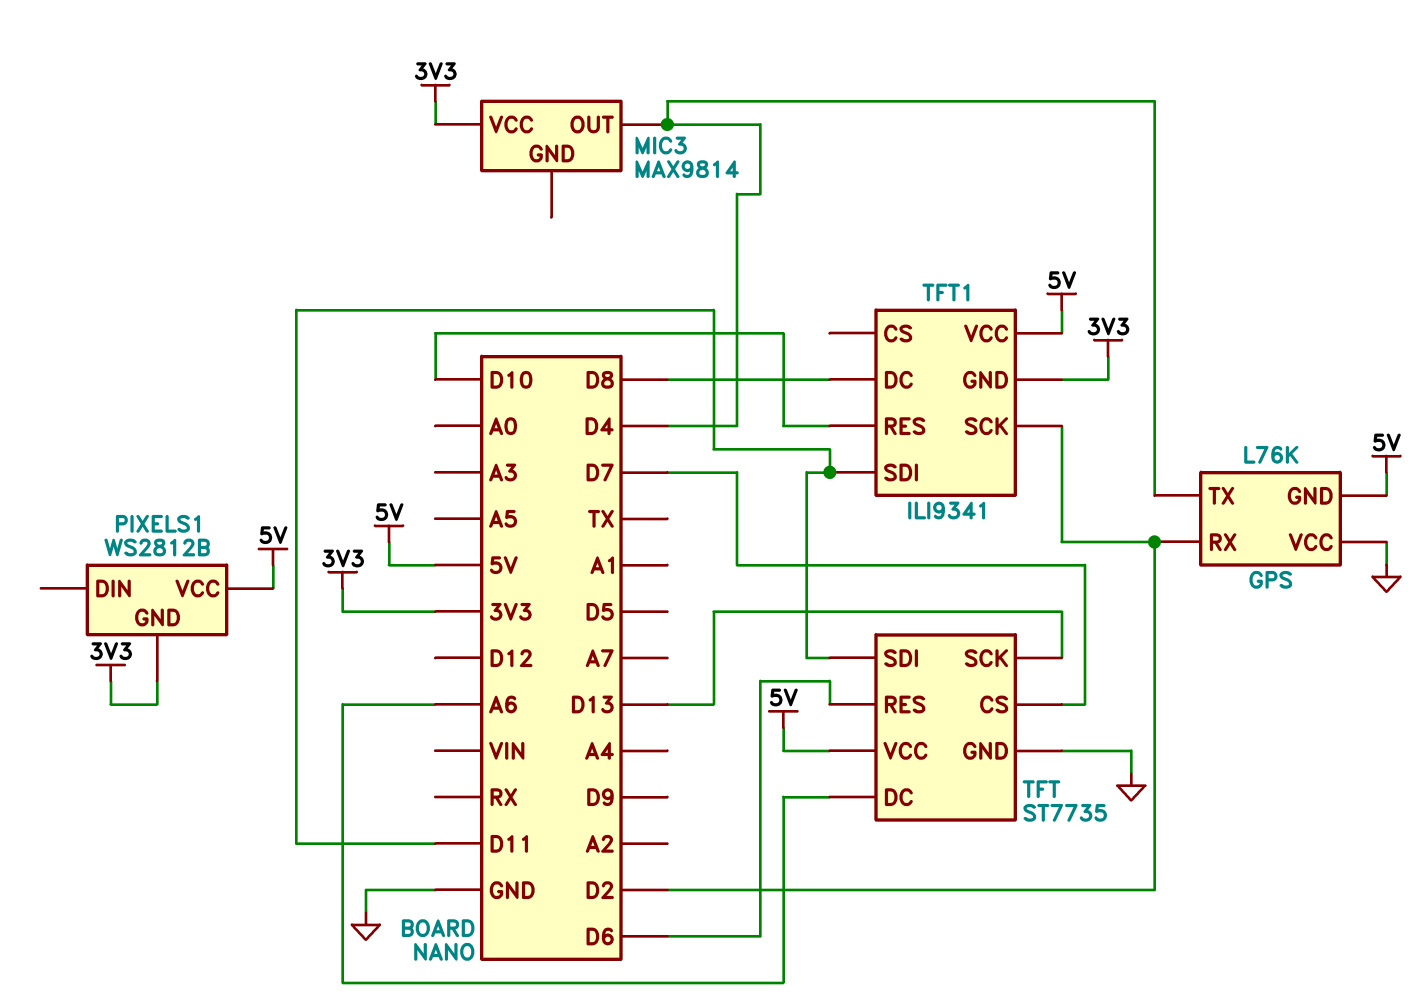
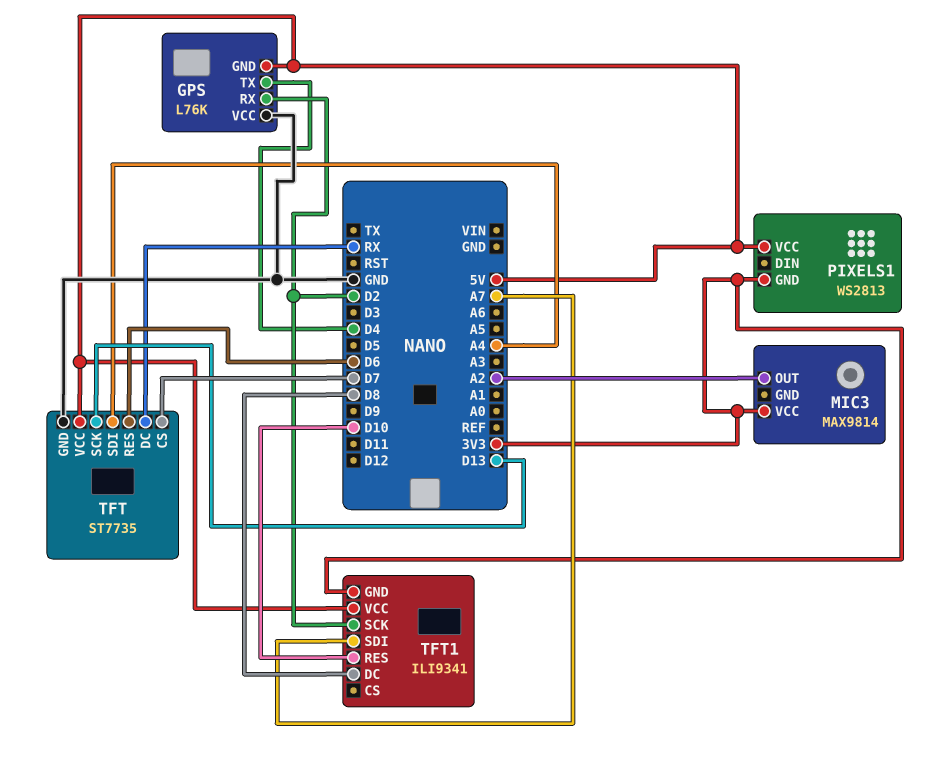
MIC3 pin OUT: D4 -> A2
PIXELS1: WS2812B -> WS2813
TFT pin DC: A6 -> RX
TFT pin SDI: D11 -> A4
TFT1 pin SDI: D11 -> A7

